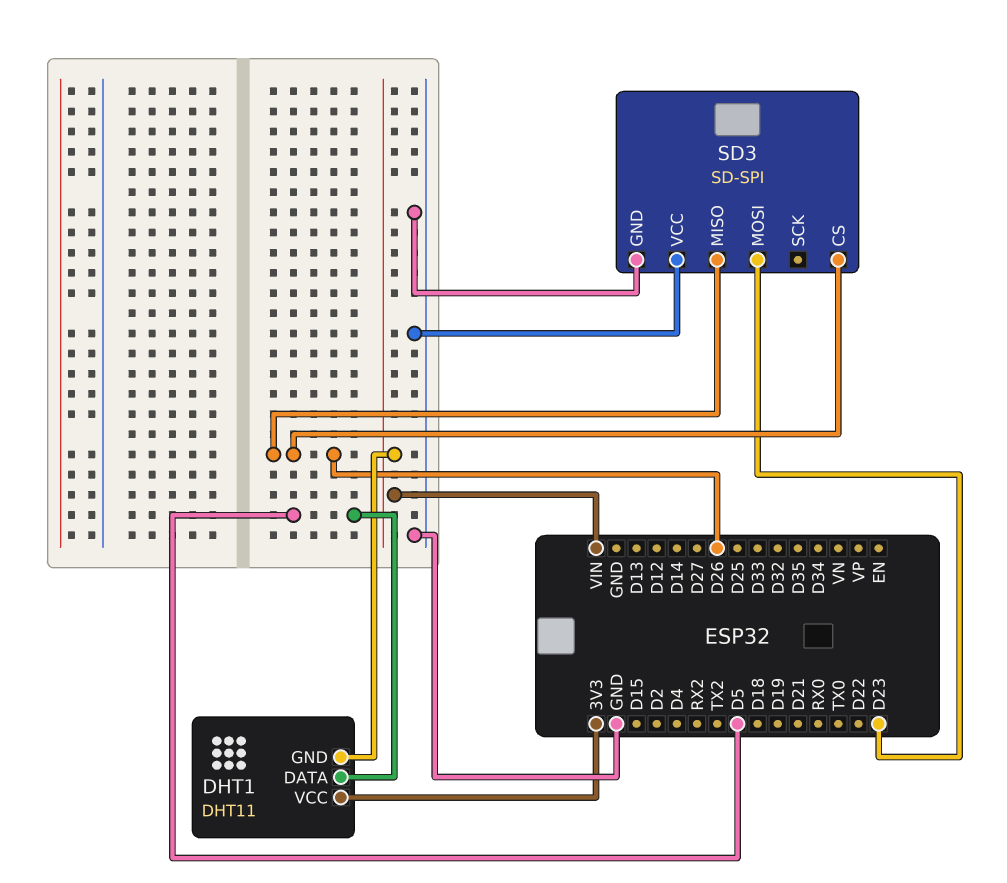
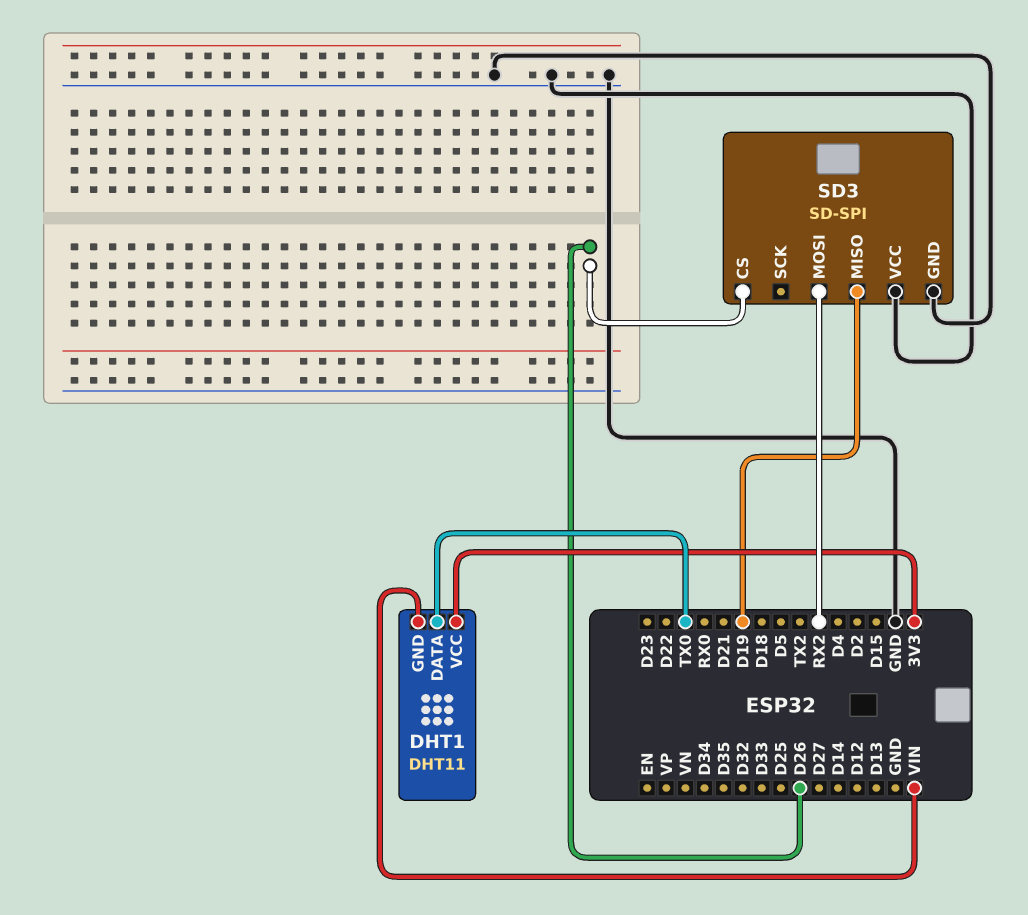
DHT1 pin DATA: D5 -> TX0
SD3 pin MISO: D26 -> D19
SD3 pin MOSI: D23 -> RX2

